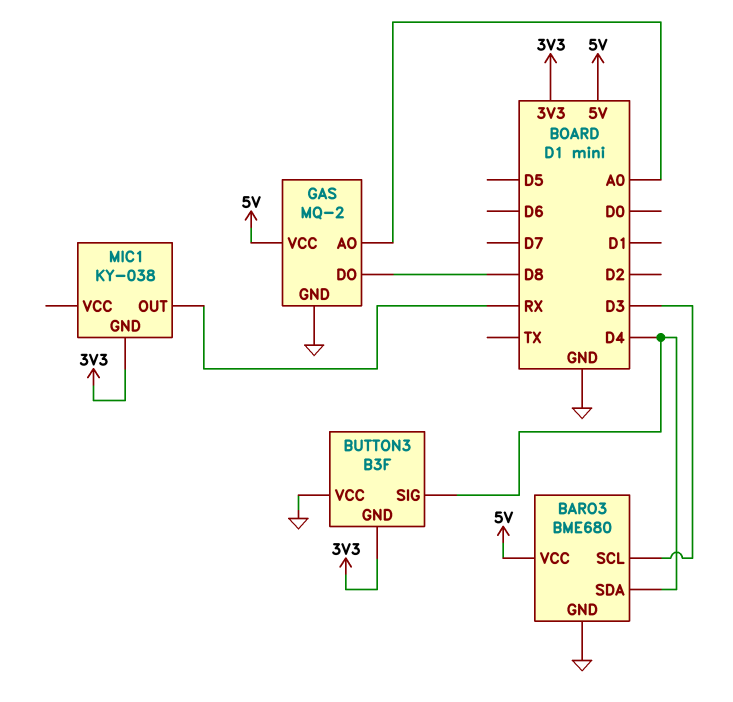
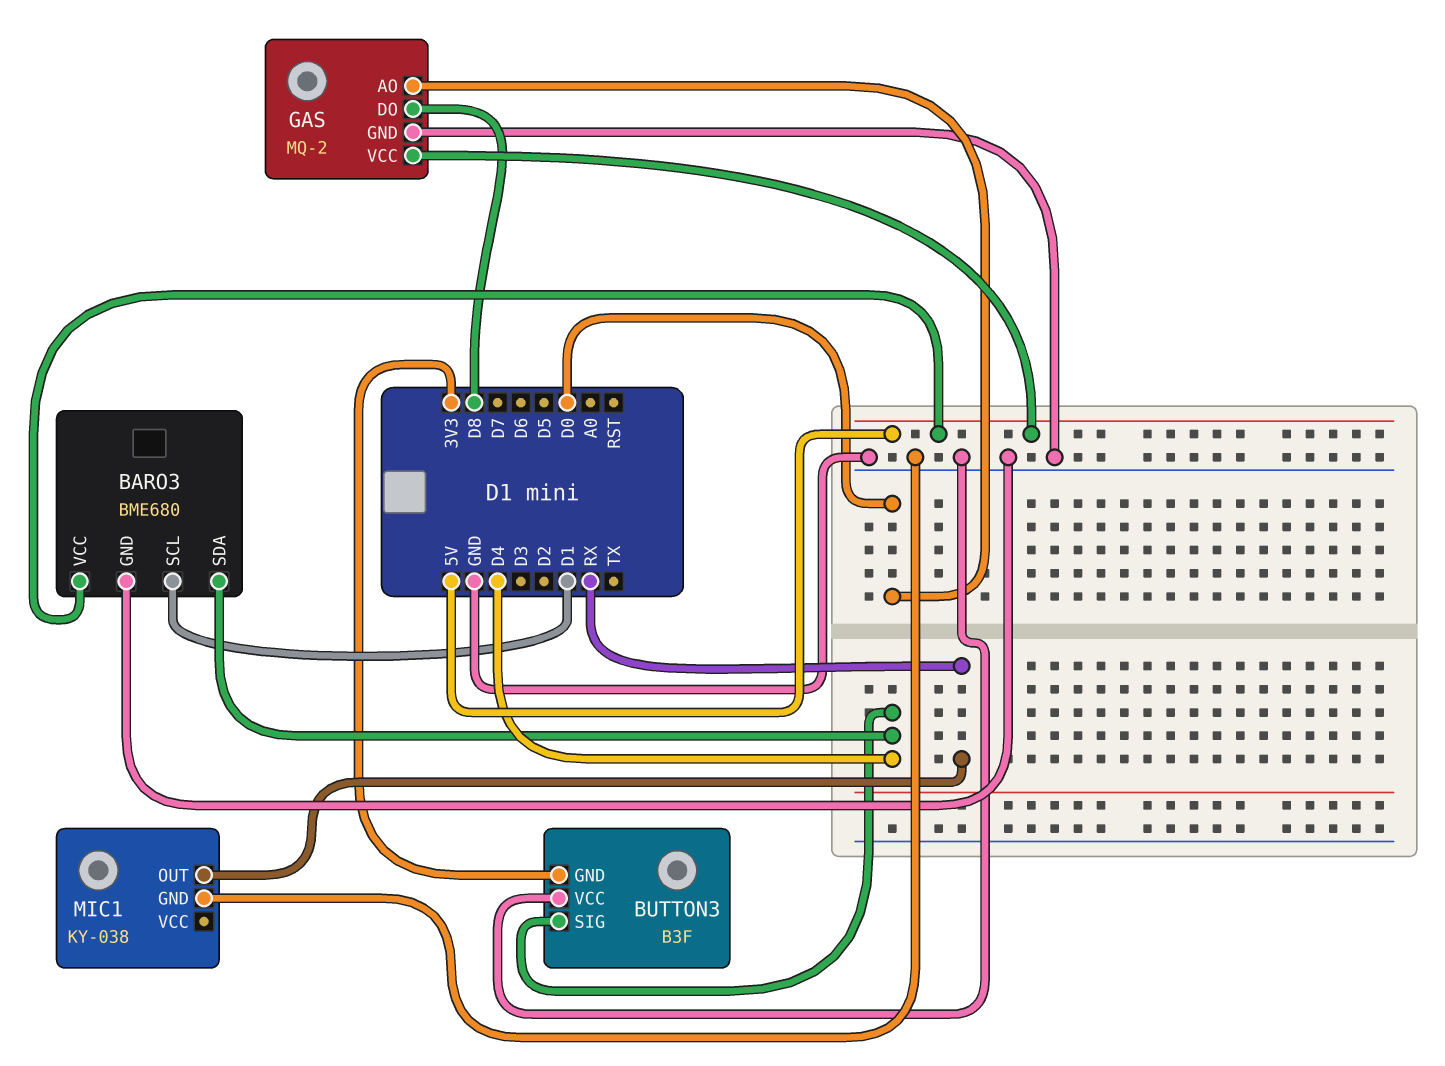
BARO3 pin SCL: D3 -> D1
GAS pin AO: A0 -> D0
MIC1 pin GND: 3V3 -> GND

